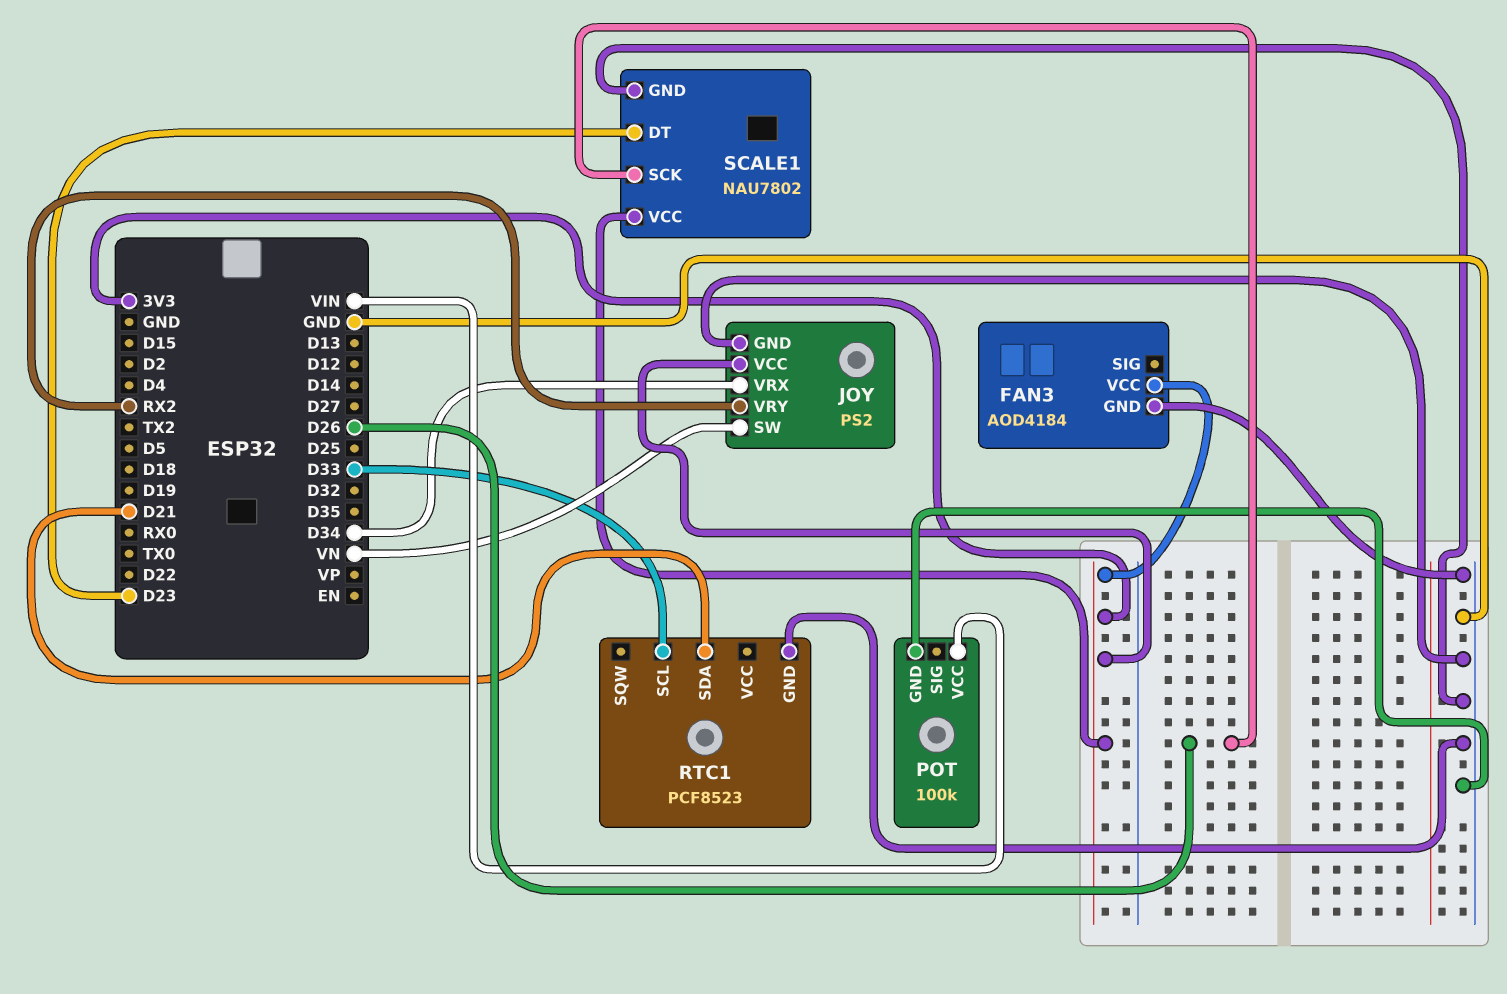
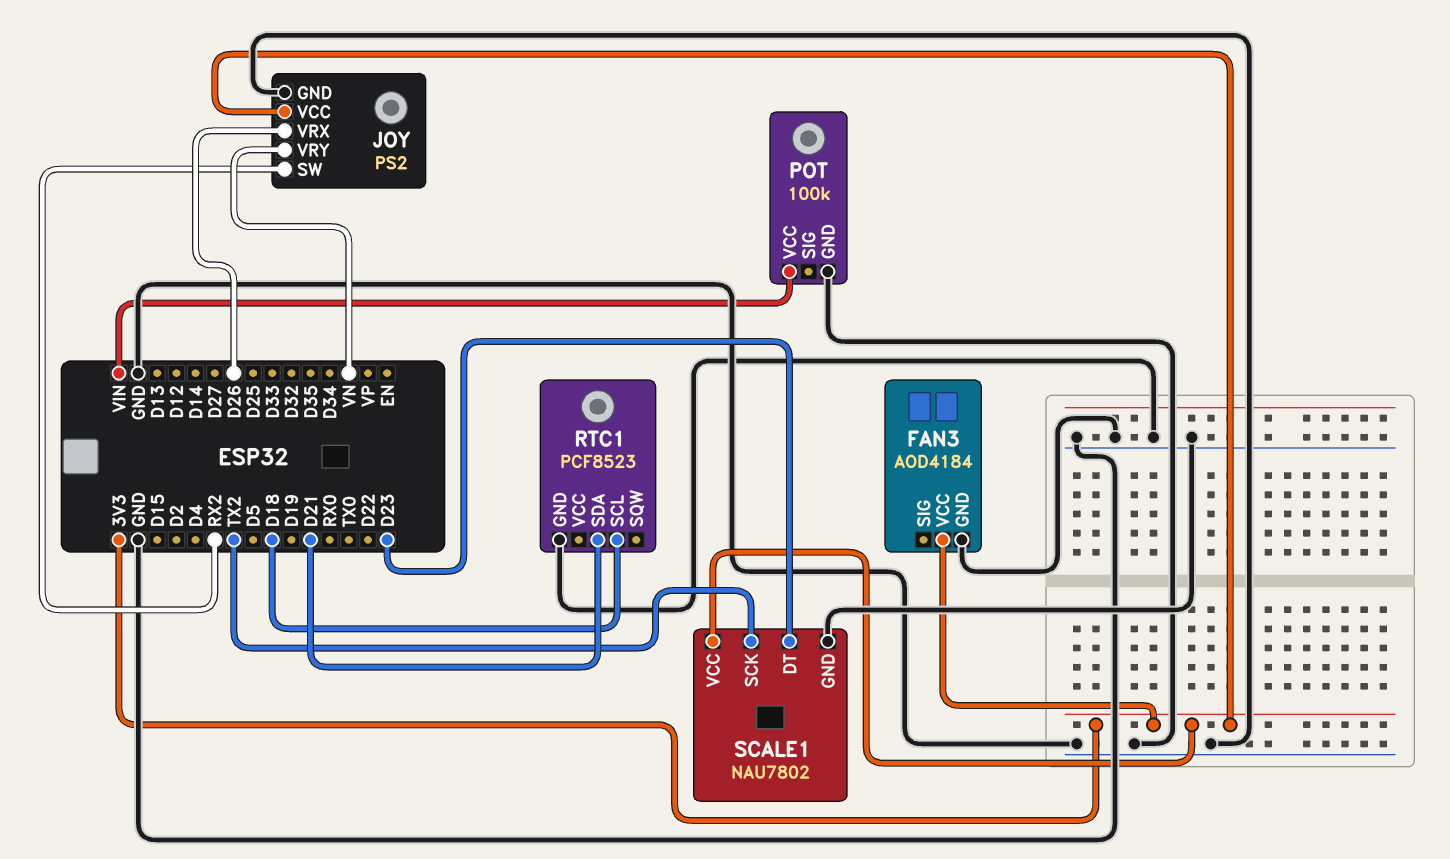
JOY pin SW: VN -> RX2
JOY pin VRX: D34 -> D26
JOY pin VRY: RX2 -> VN
RTC1 pin SCL: D33 -> D18
SCALE1 pin SCK: D26 -> TX2

